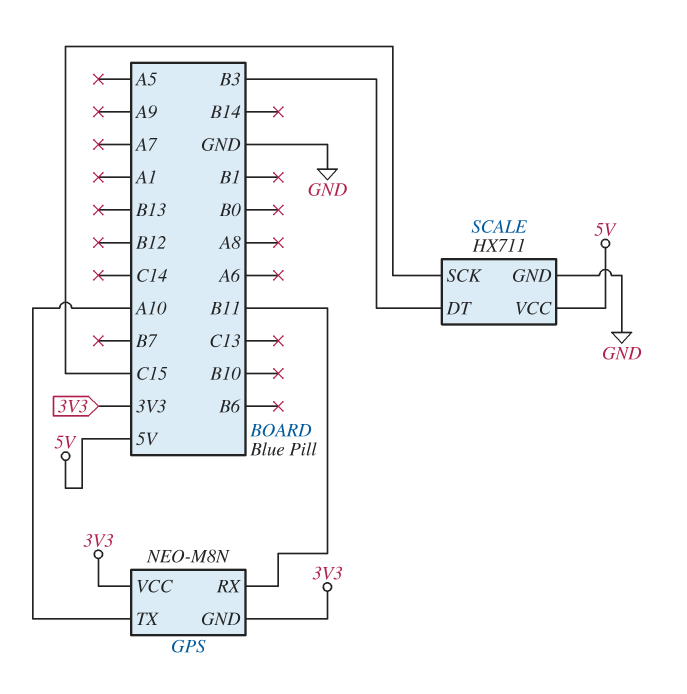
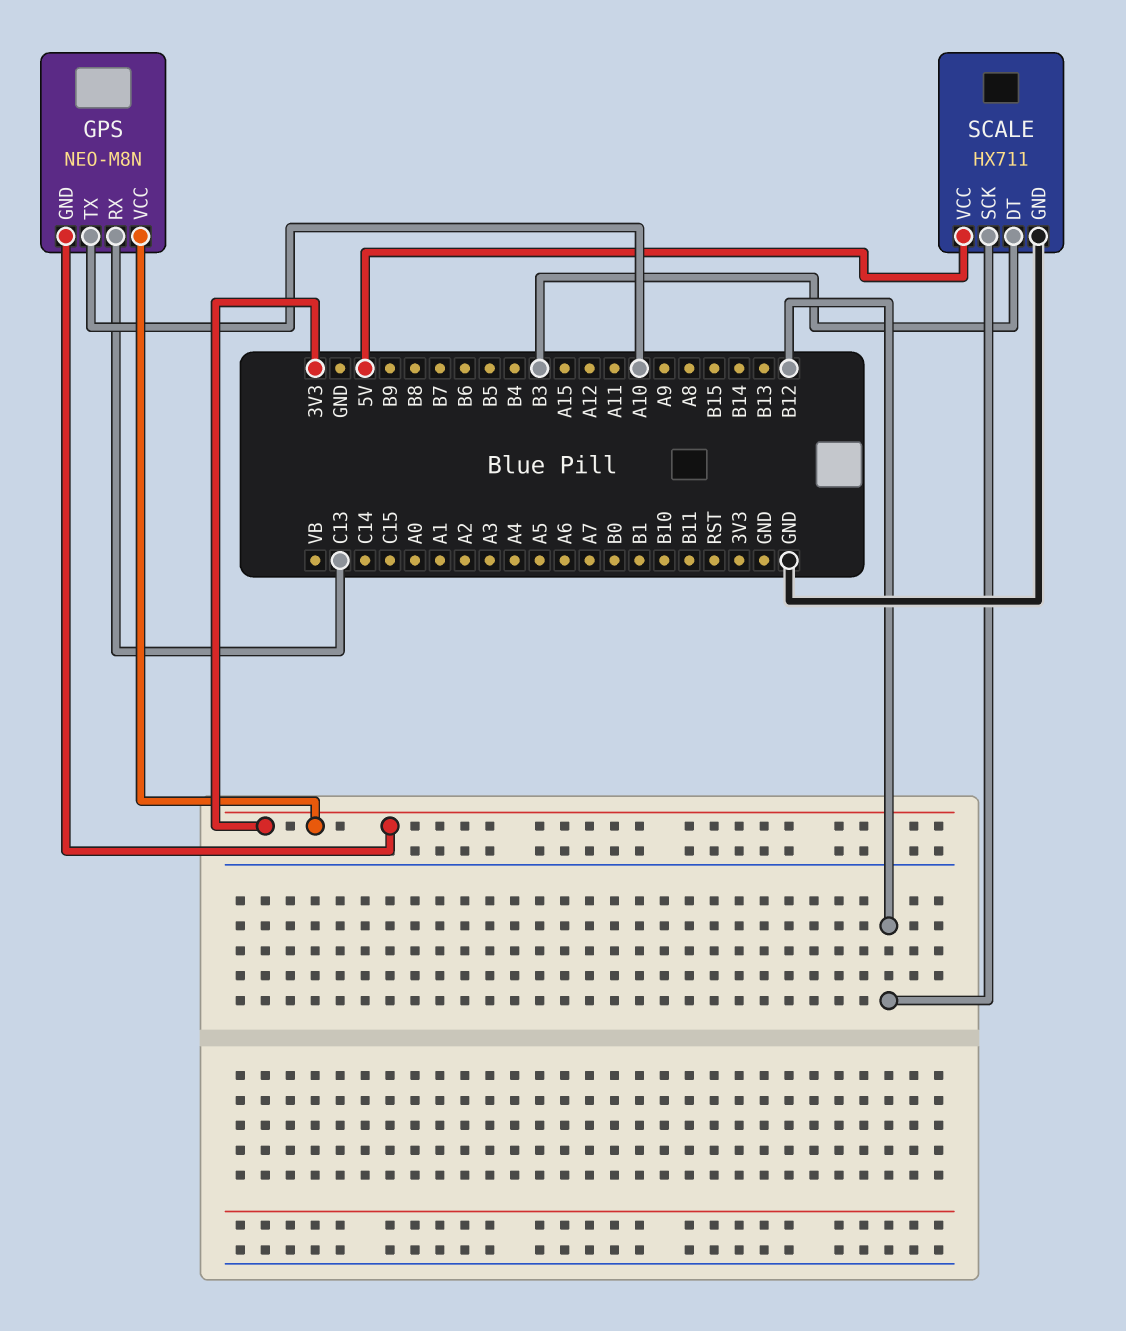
GPS pin RX: B11 -> C13
SCALE pin SCK: C15 -> B12

